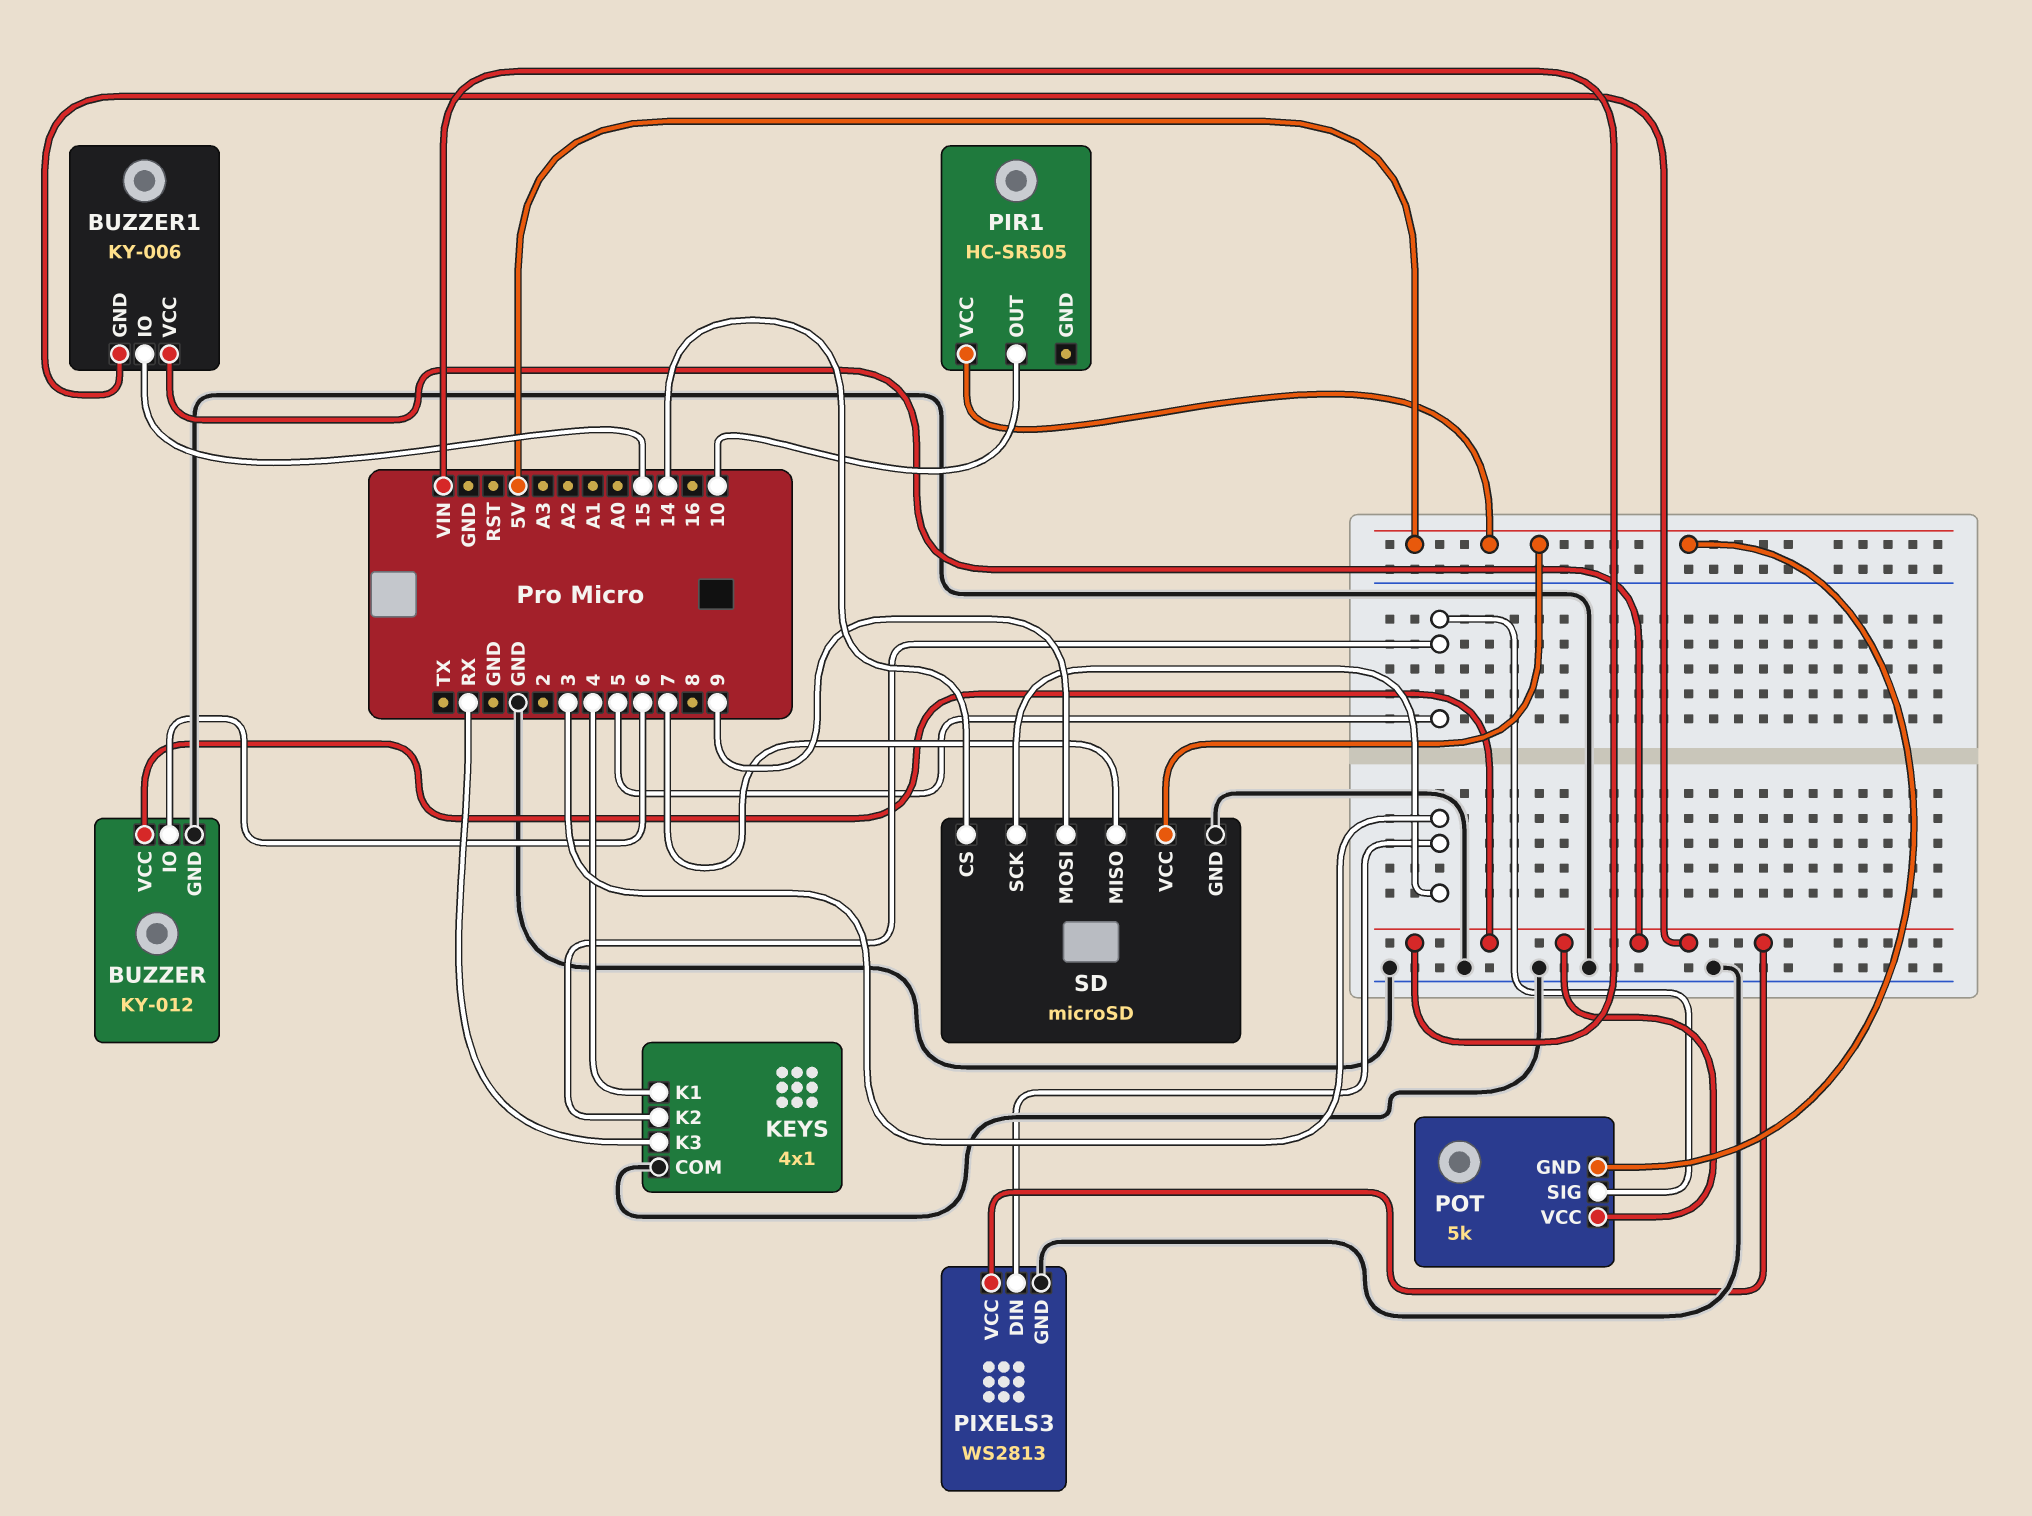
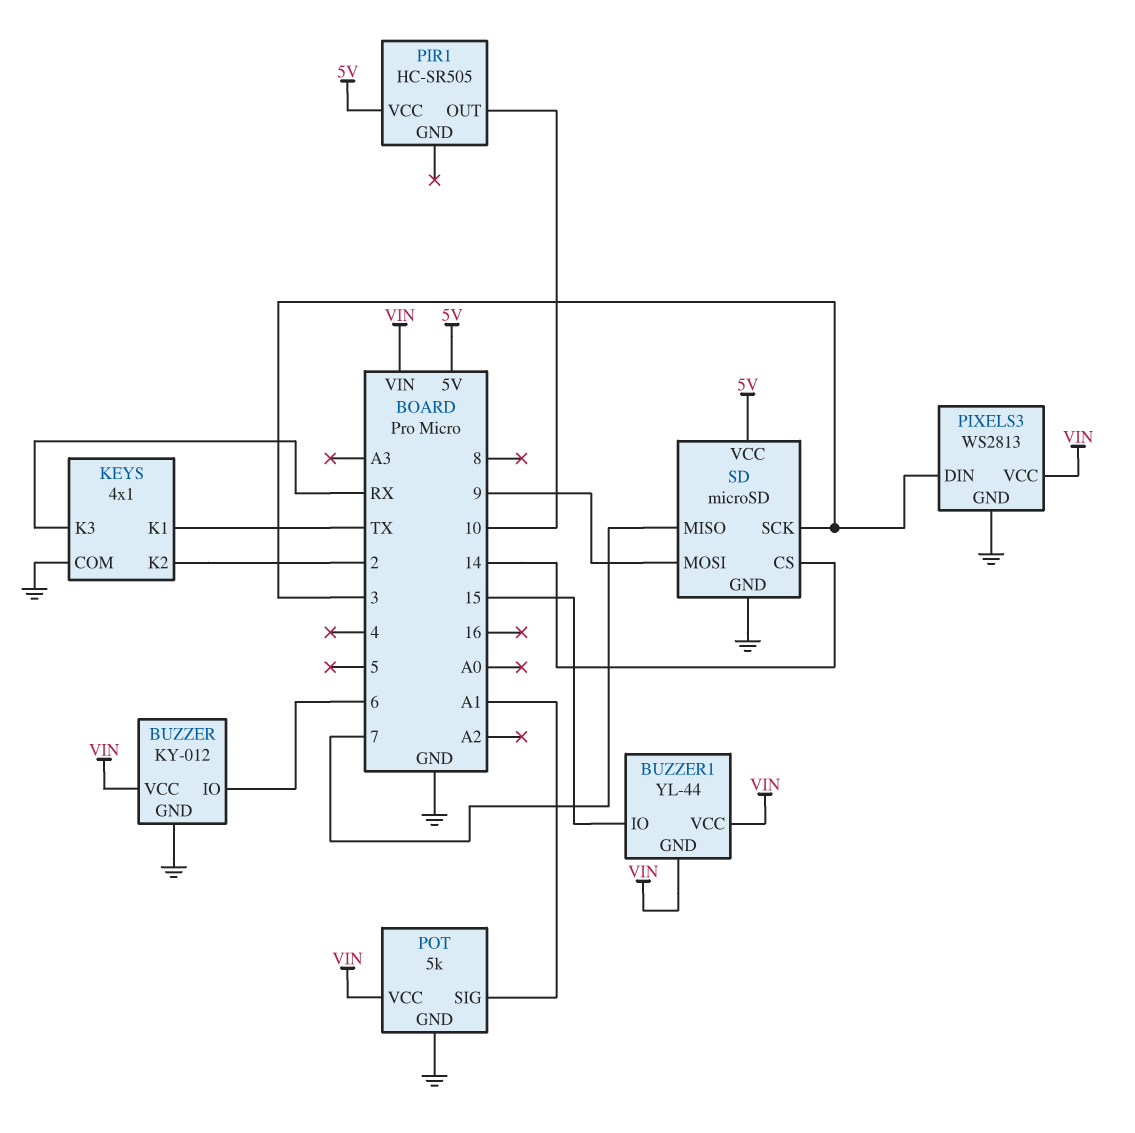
BUZZER1: KY-006 -> YL-44
KEYS pin K1: 4 -> TX
KEYS pin K2: 5 -> 2
POT pin GND: 5V -> GND
POT pin SIG: 5 -> A1

